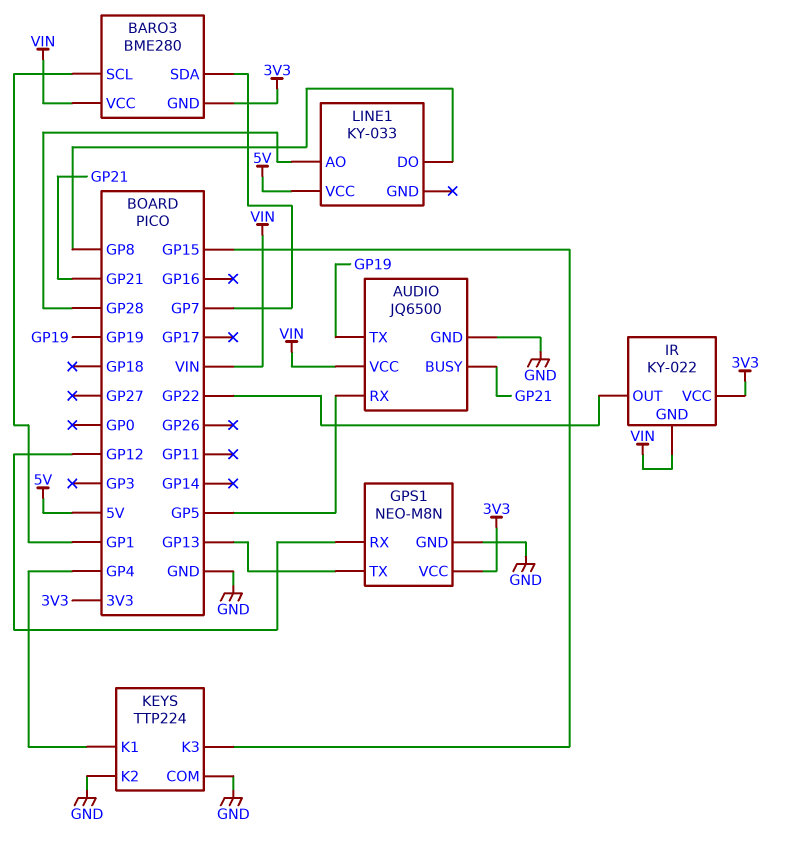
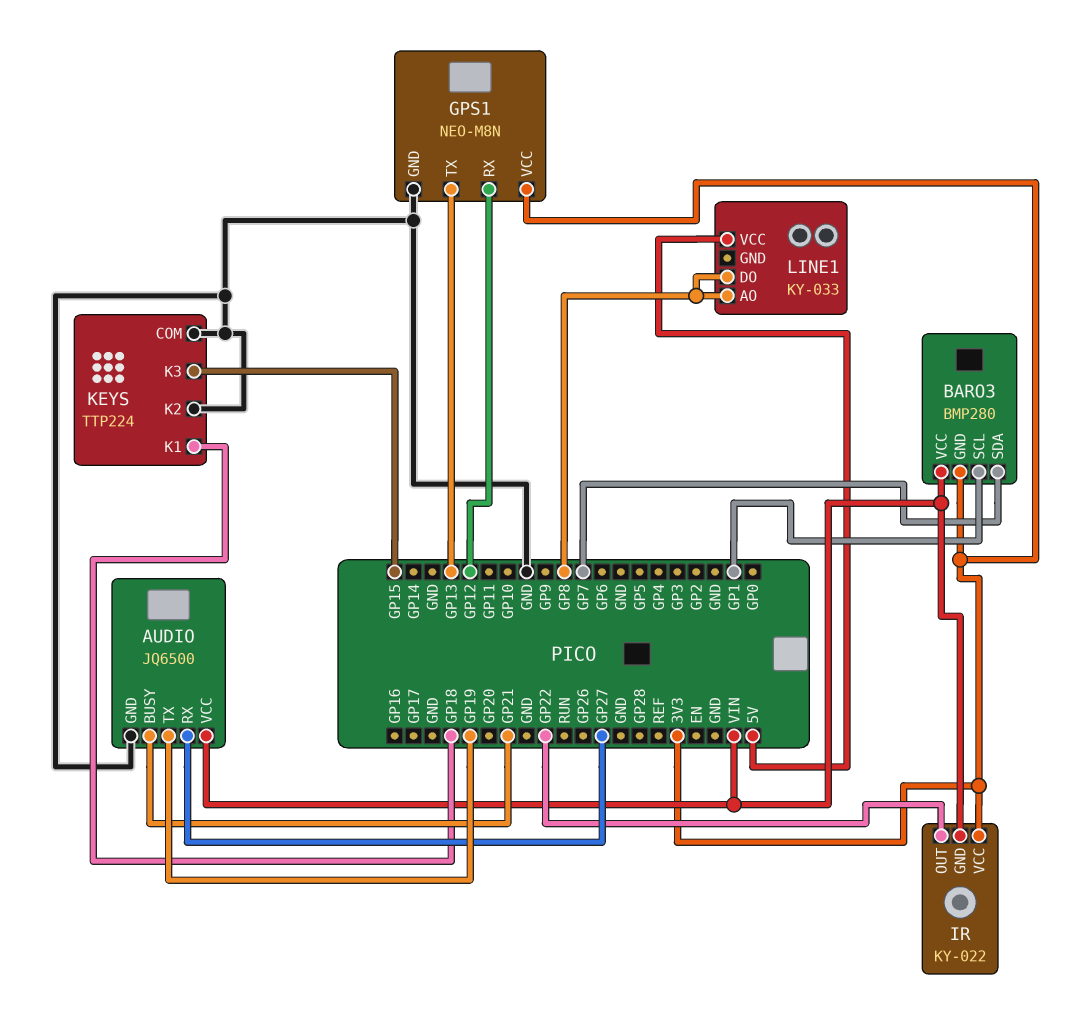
AUDIO pin RX: GP5 -> GP27
BARO3: BME280 -> BMP280
KEYS pin K1: GP4 -> GP18
LINE1 pin AO: GP28 -> GP8

